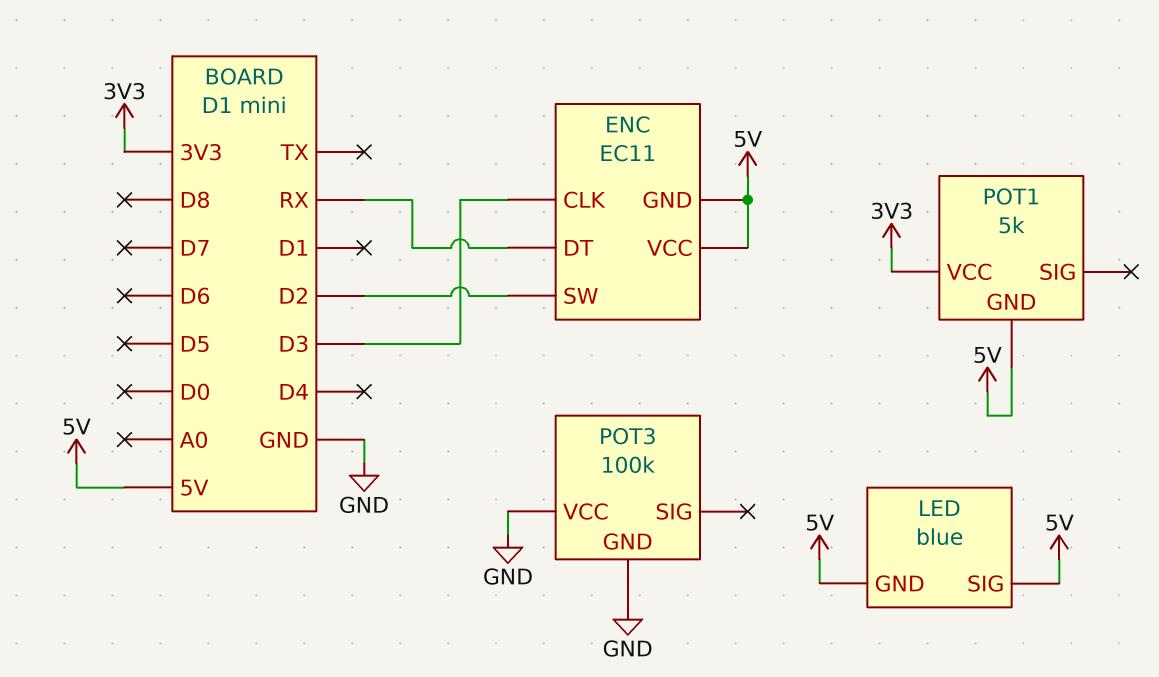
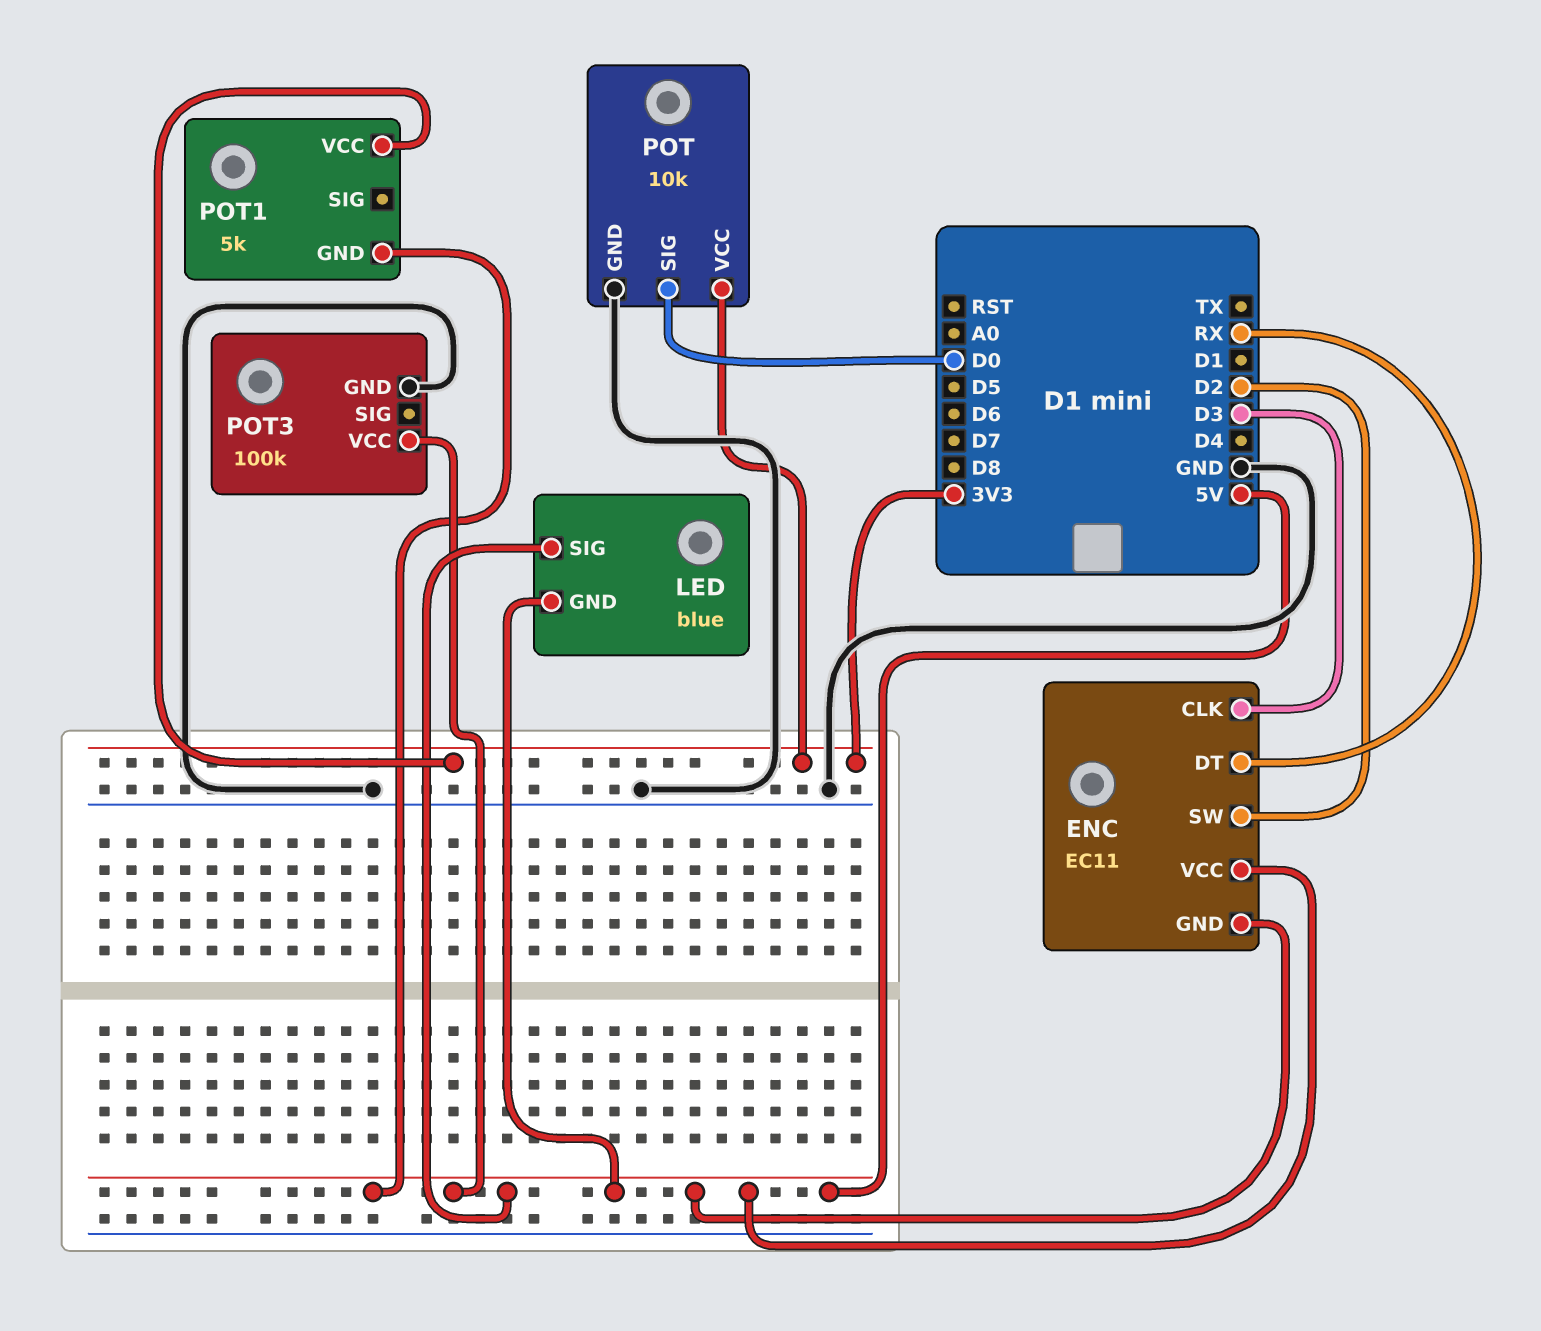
POT: none -> 10k
POT pin GND: none -> GND
POT pin SIG: none -> D0
POT pin VCC: none -> 3V3
POT3 pin VCC: GND -> 5V

